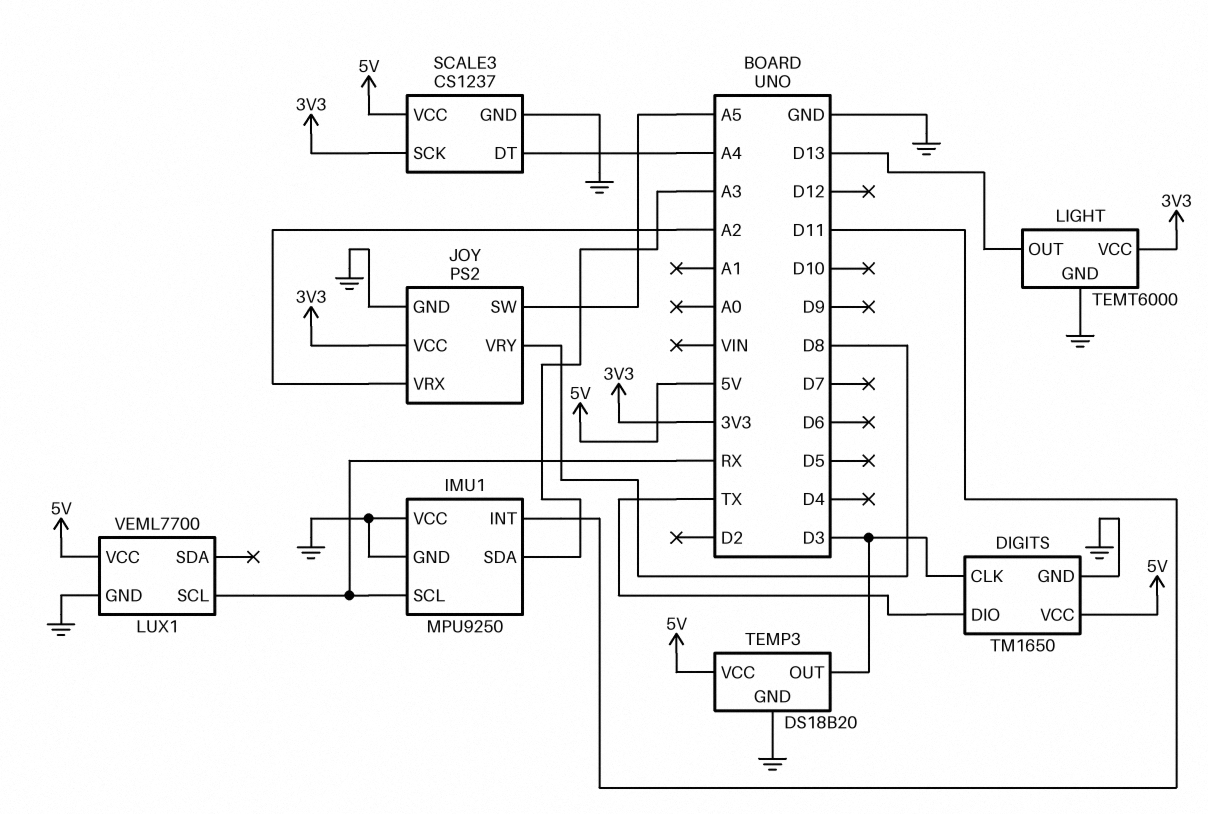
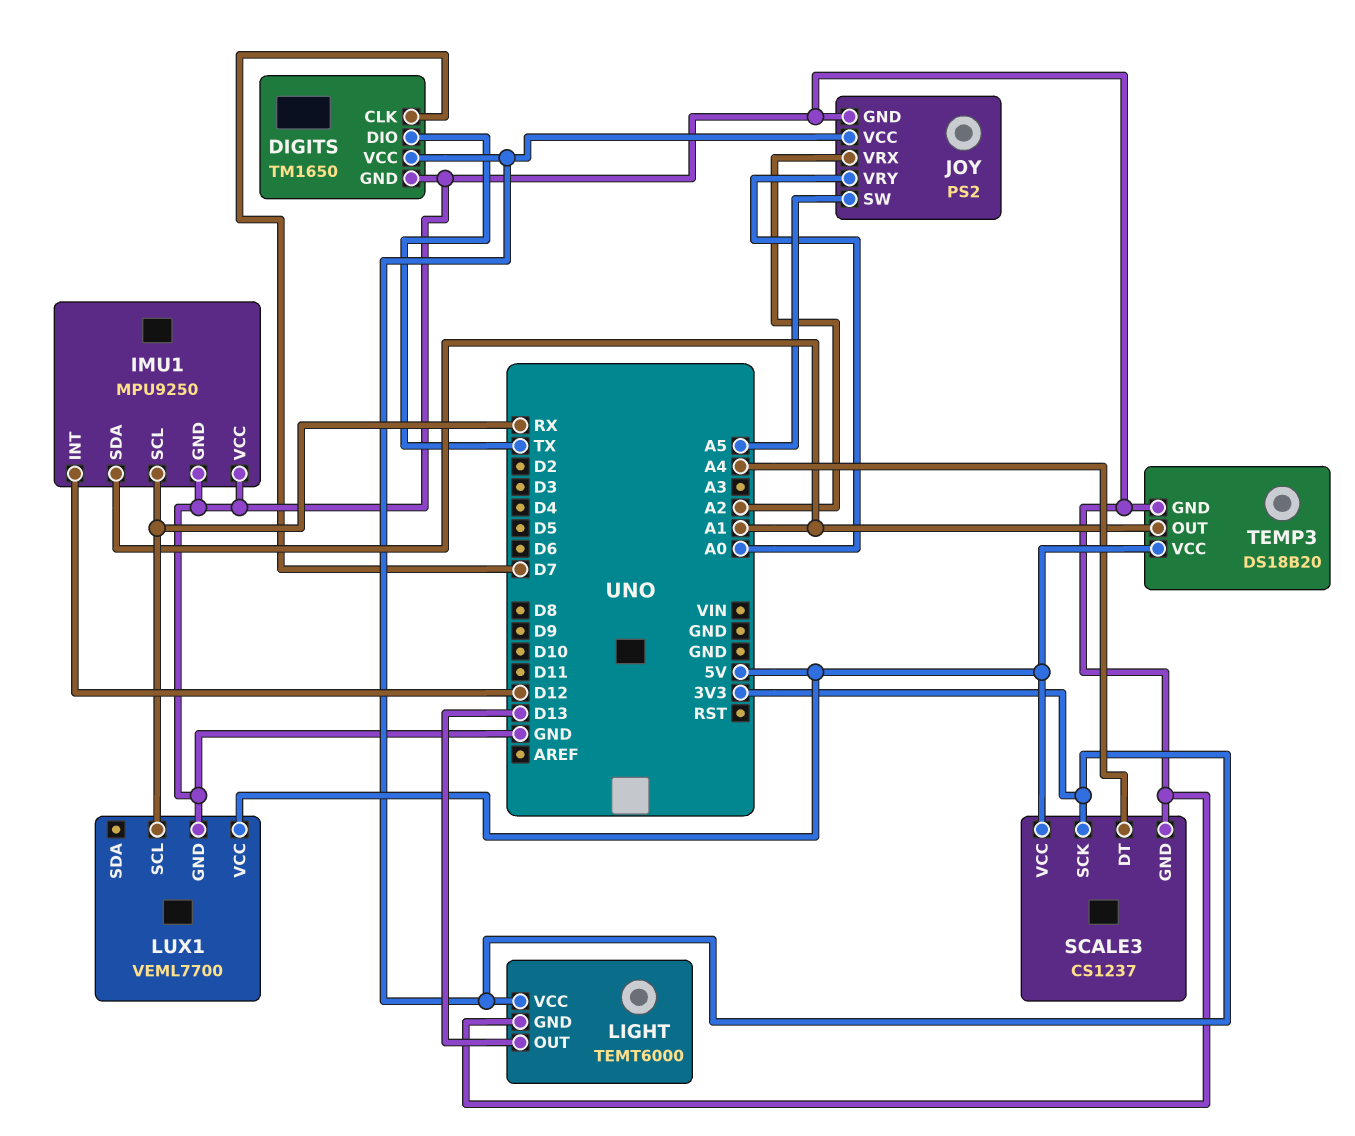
DIGITS pin CLK: D3 -> D7
DIGITS pin VCC: 5V -> 3V3
IMU1 pin INT: D11 -> D12
IMU1 pin SDA: A3 -> A1
JOY pin VRY: D8 -> A0
TEMP3 pin OUT: D3 -> A1

